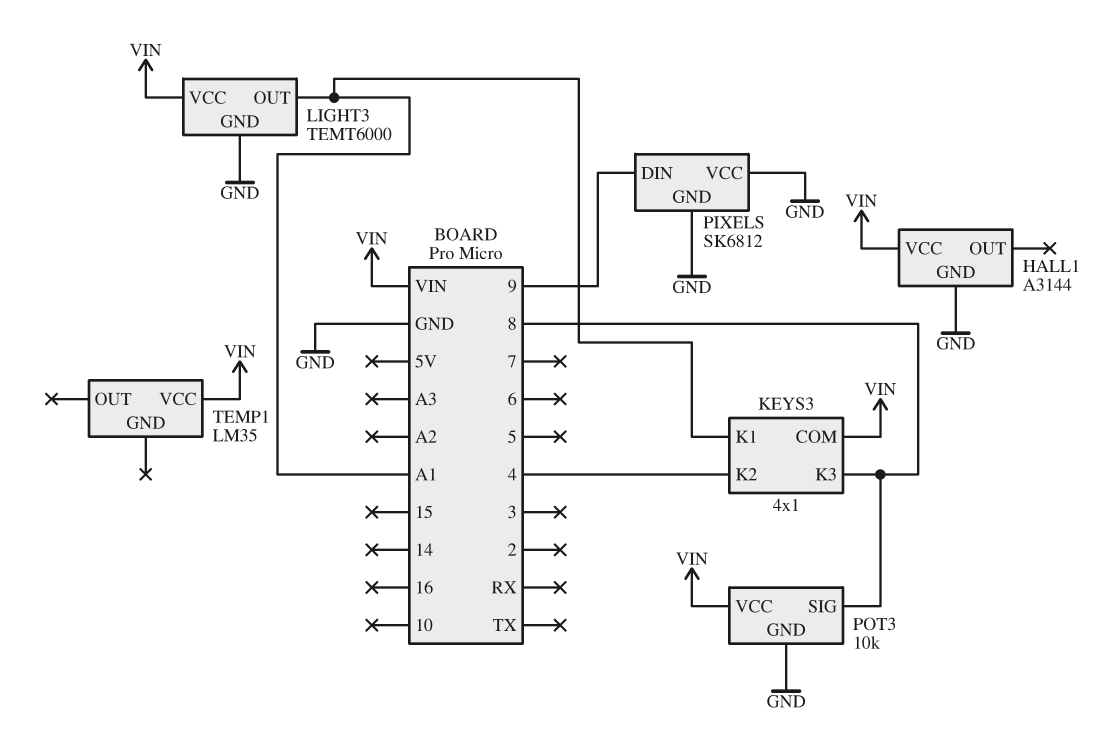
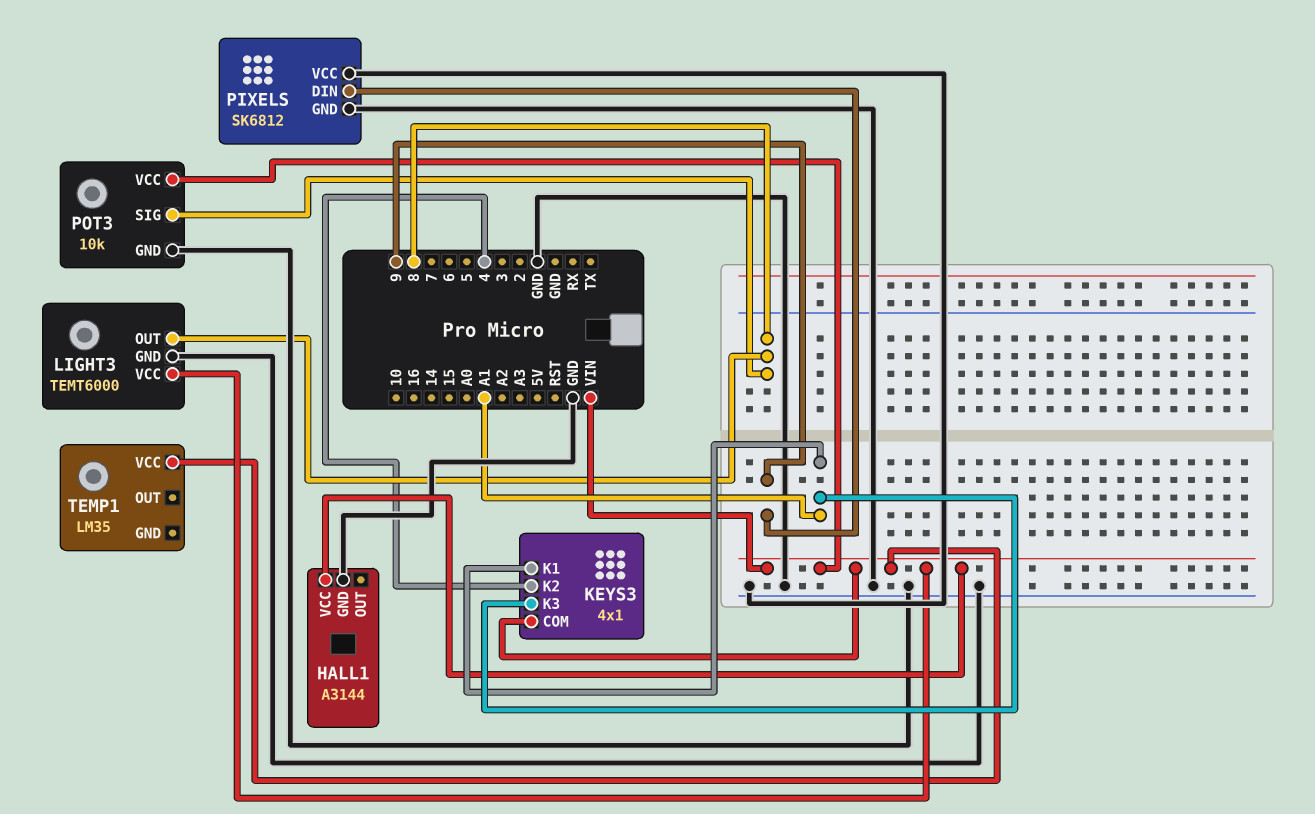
KEYS3 pin K3: 8 -> A1
LIGHT3 pin OUT: A1 -> 8

